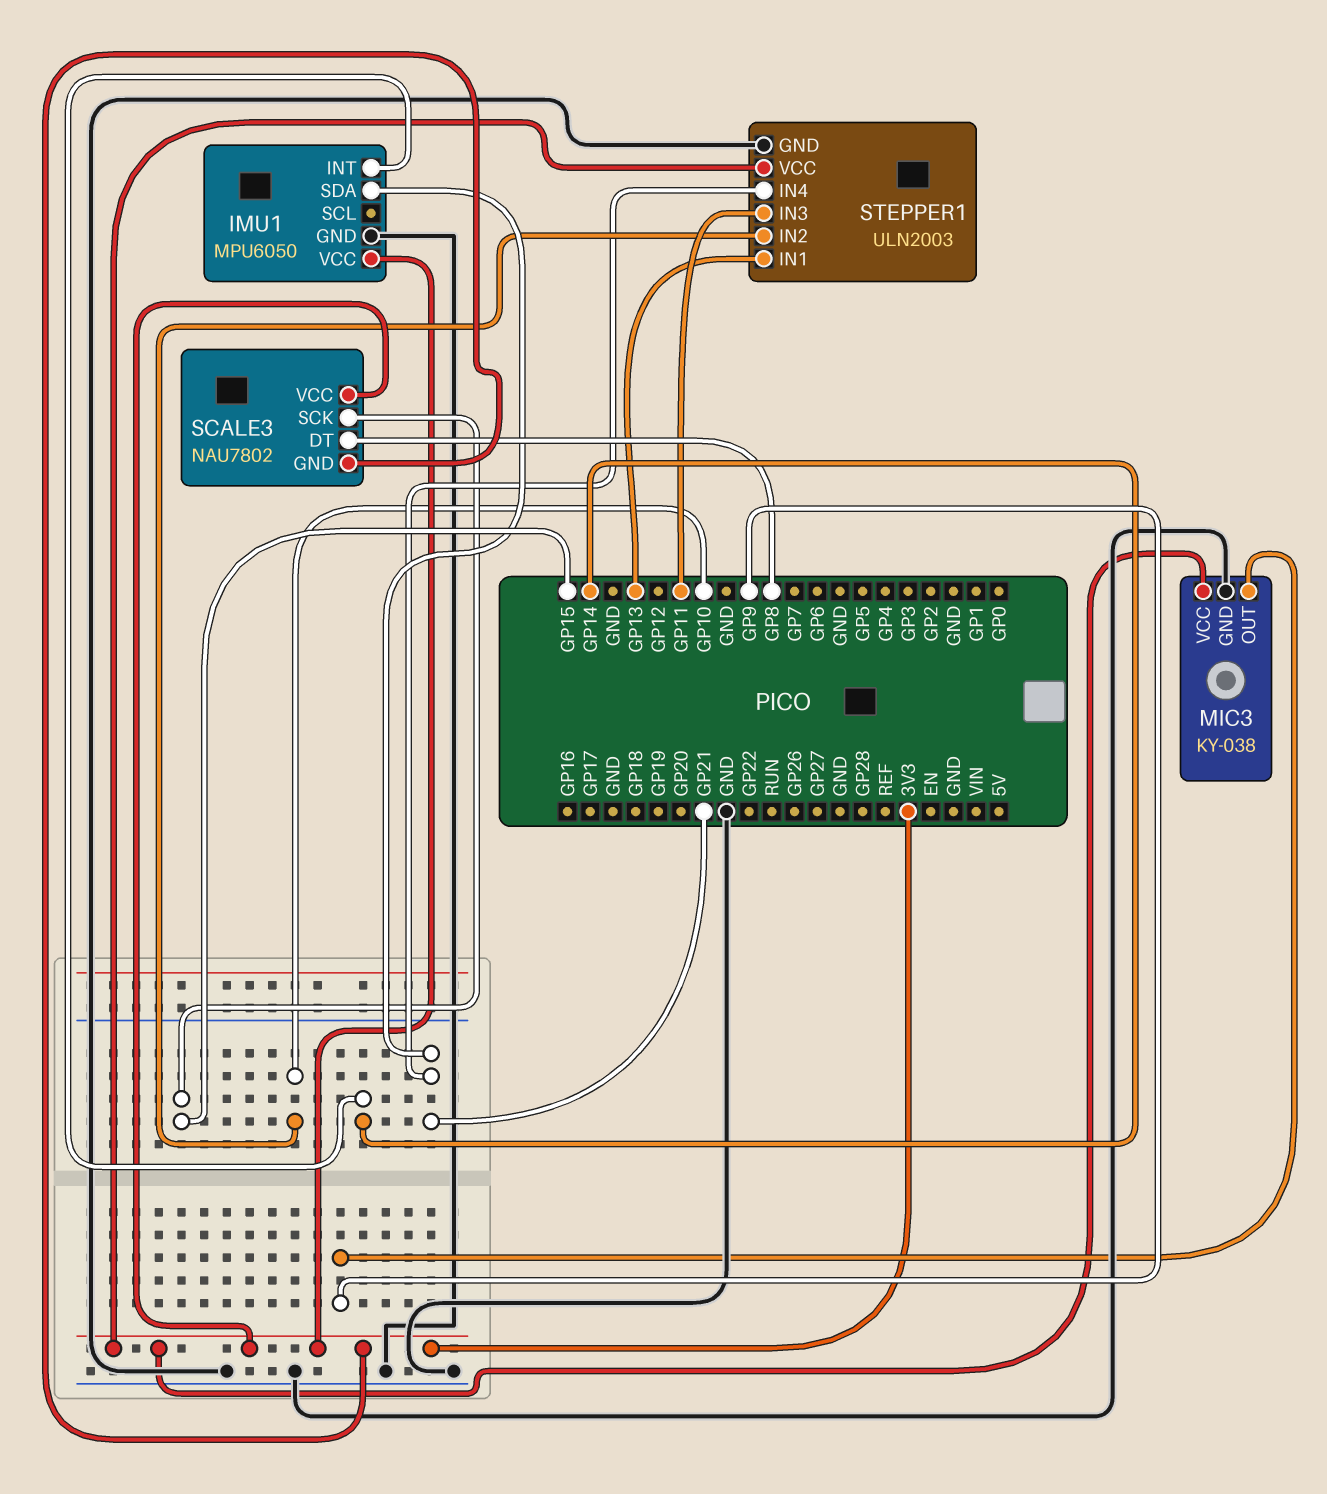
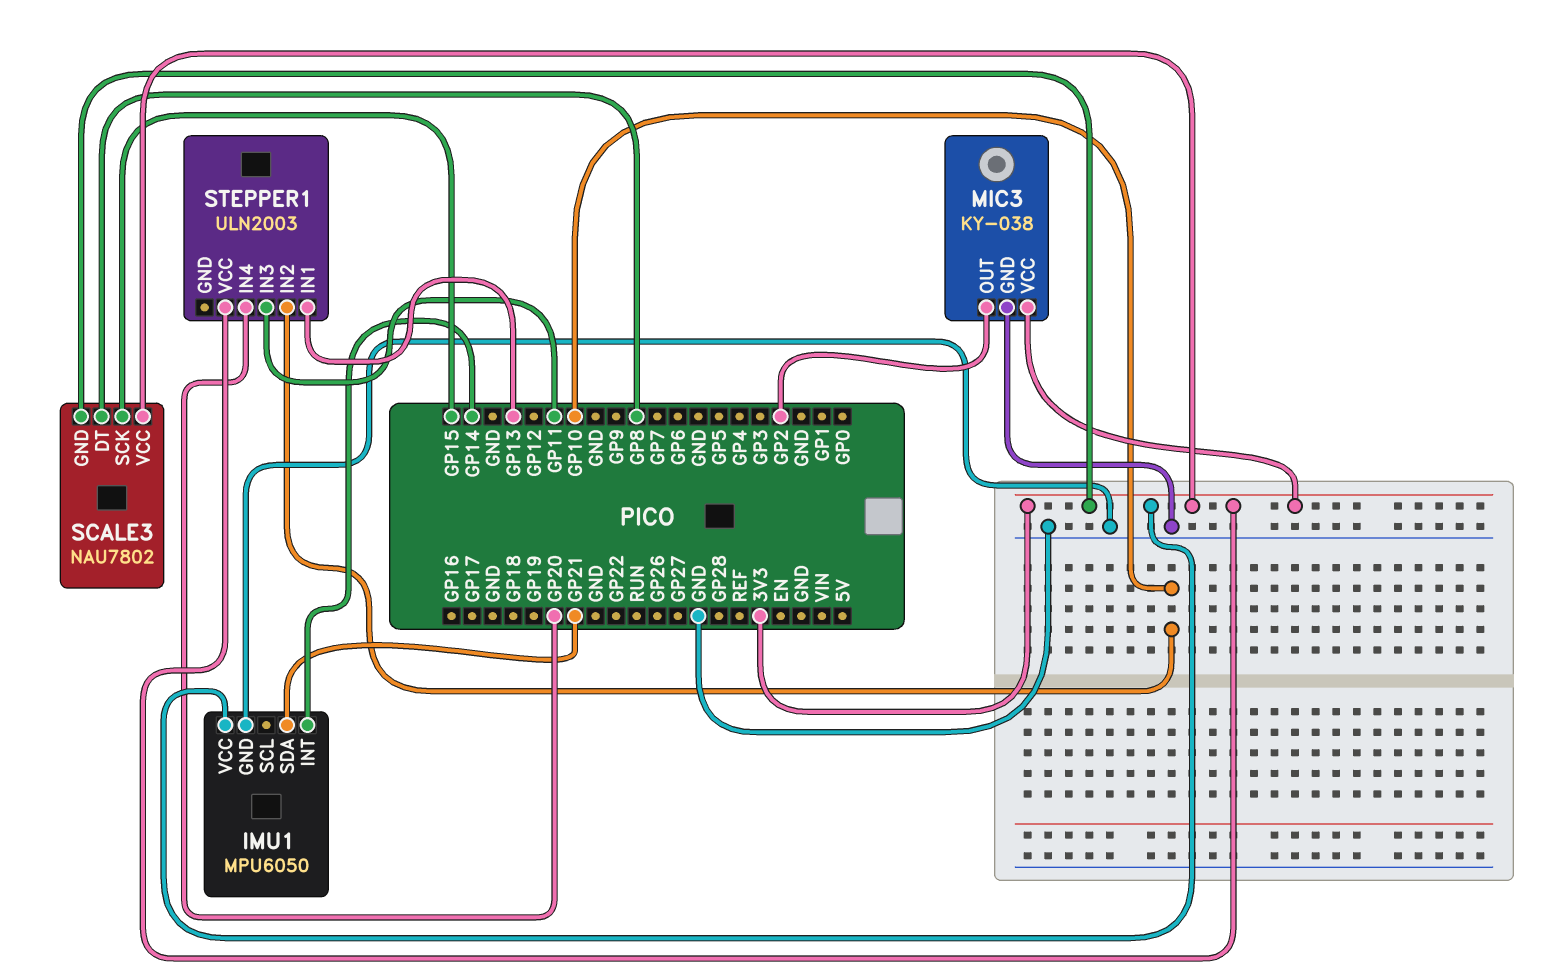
MIC3 pin OUT: GP9 -> GP2
STEPPER1 pin GND: GND -> none
STEPPER1 pin IN4: GP21 -> GP20

